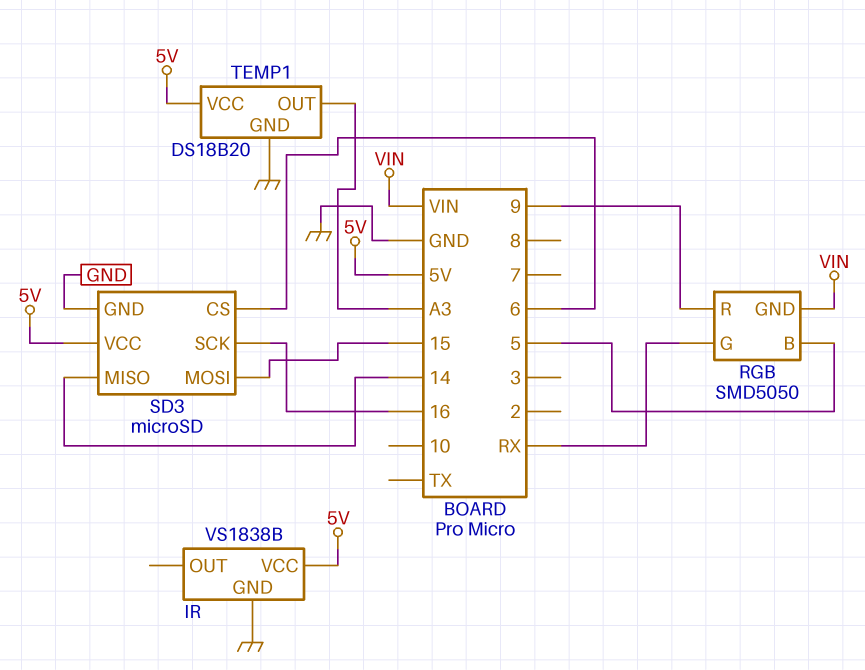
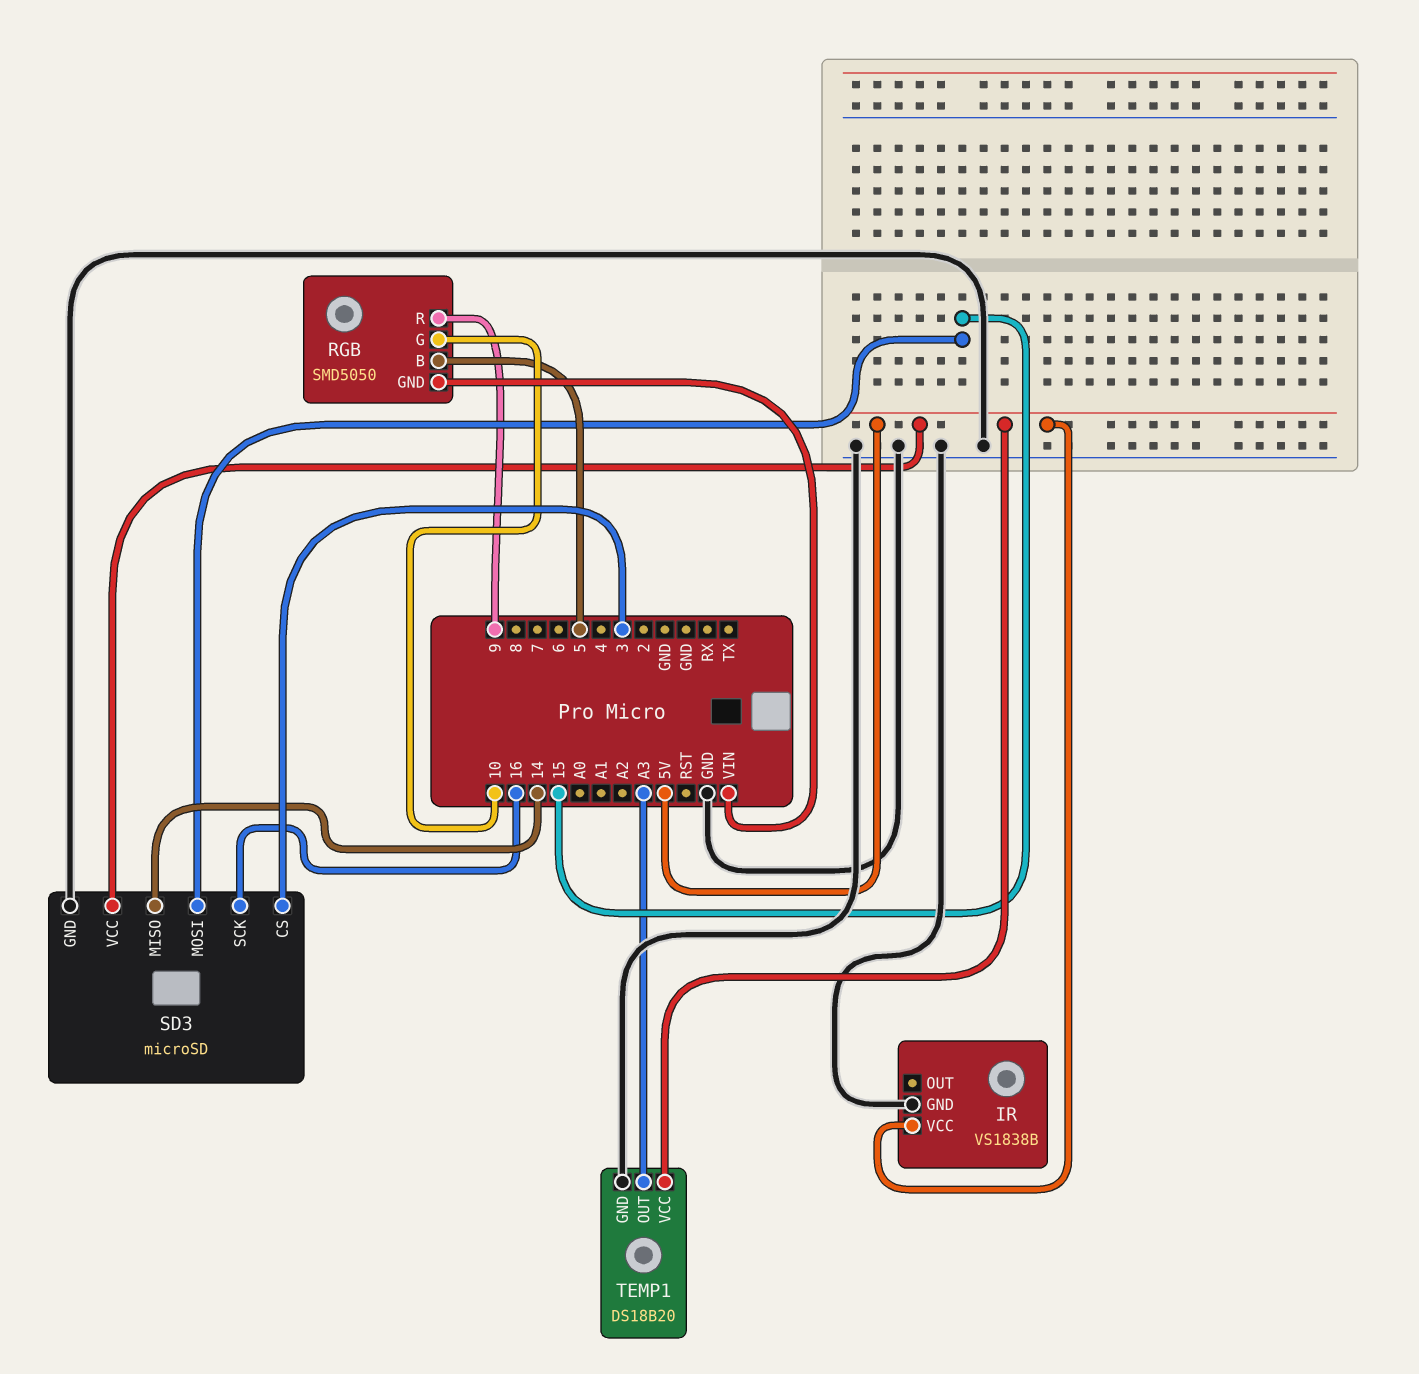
RGB pin G: RX -> 10
SD3 pin CS: 6 -> 3

